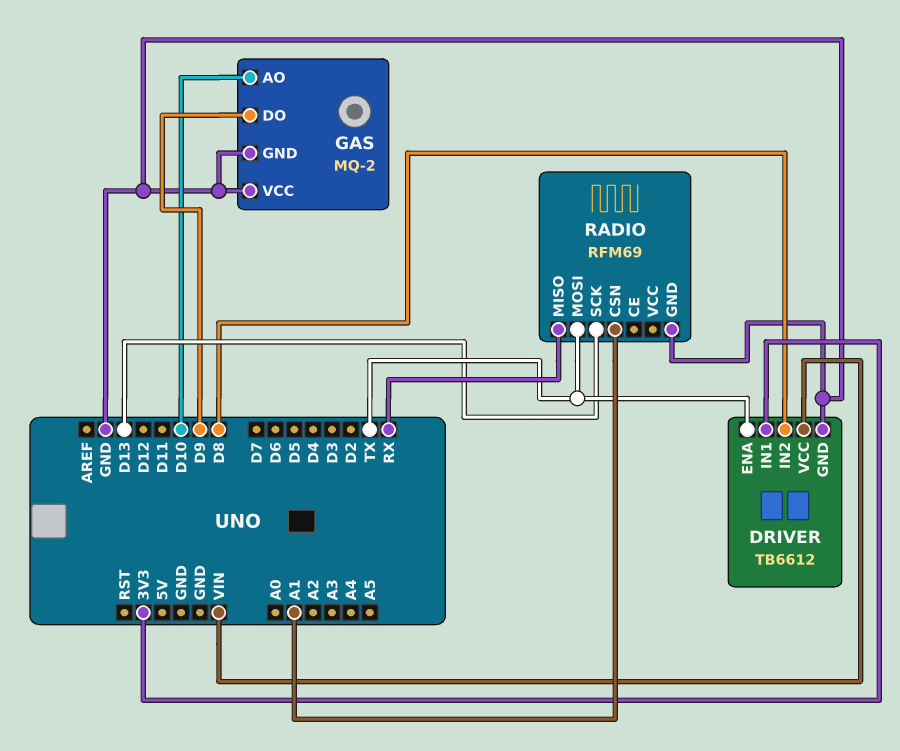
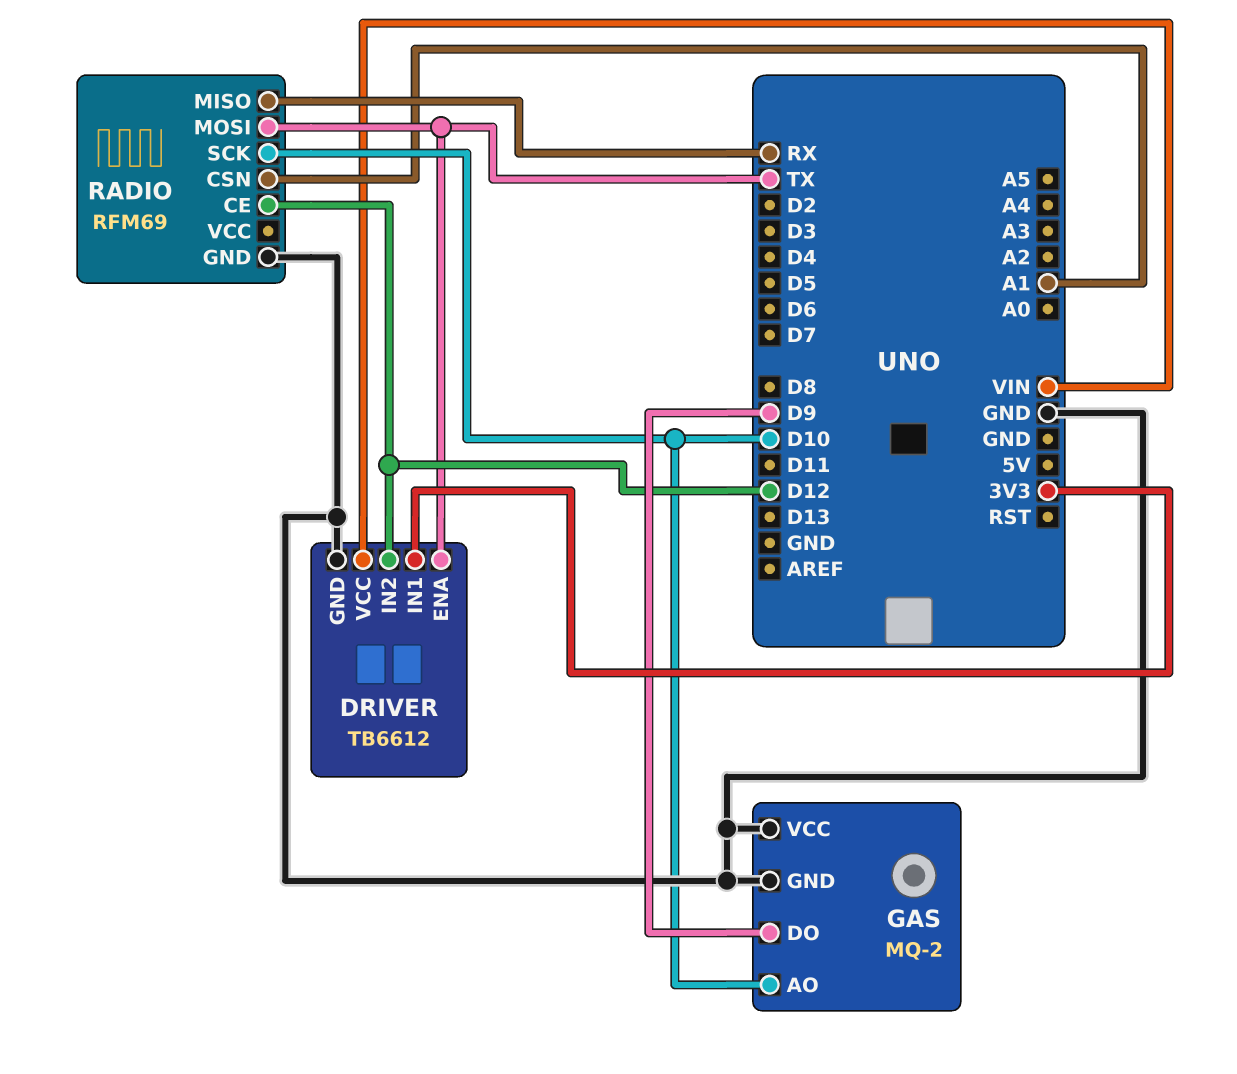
DRIVER pin IN2: D8 -> D12
RADIO pin CE: none -> D12
RADIO pin SCK: D13 -> D10

